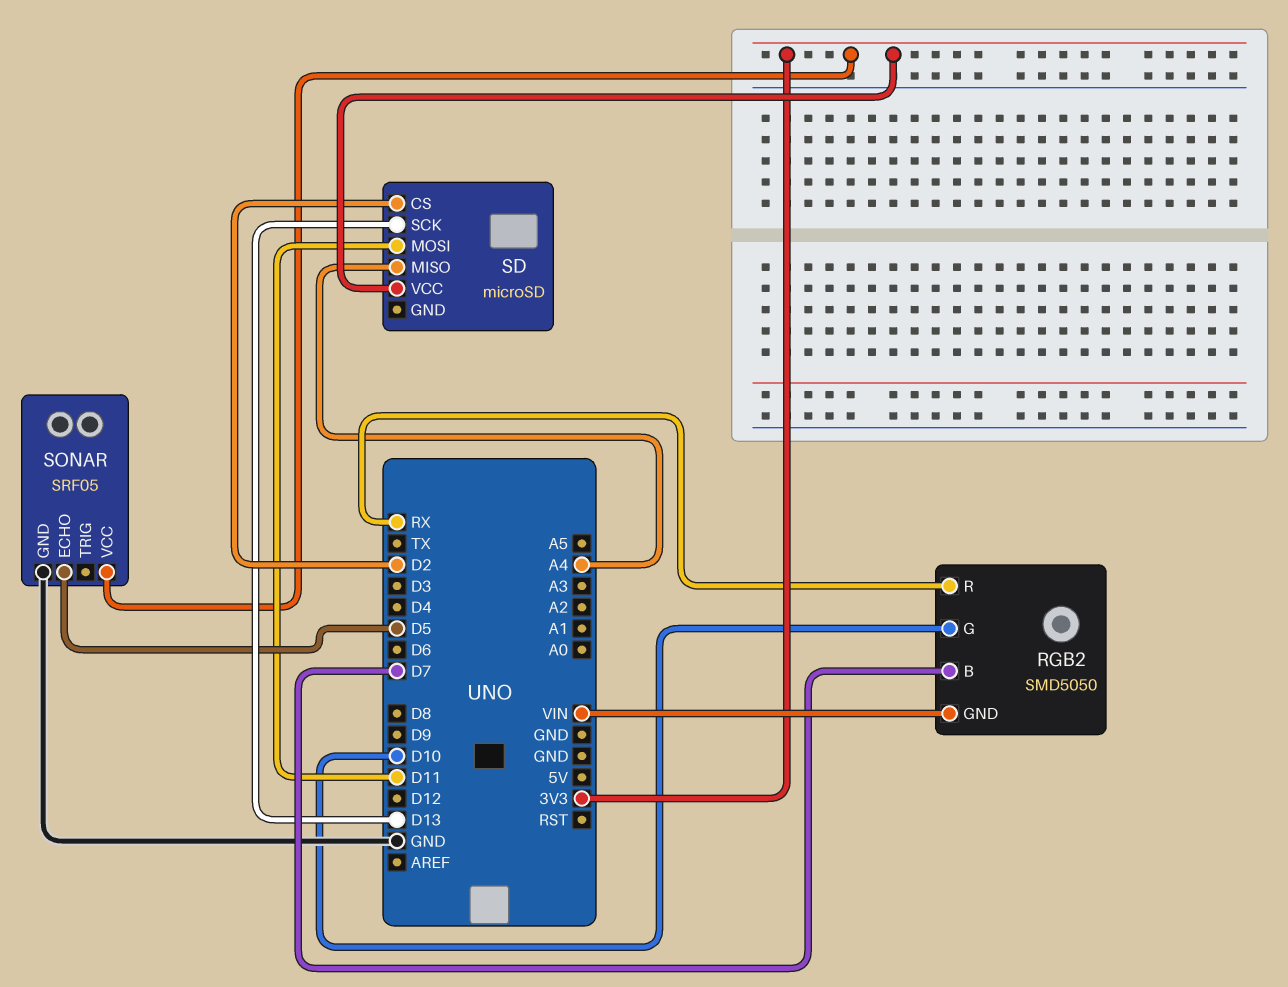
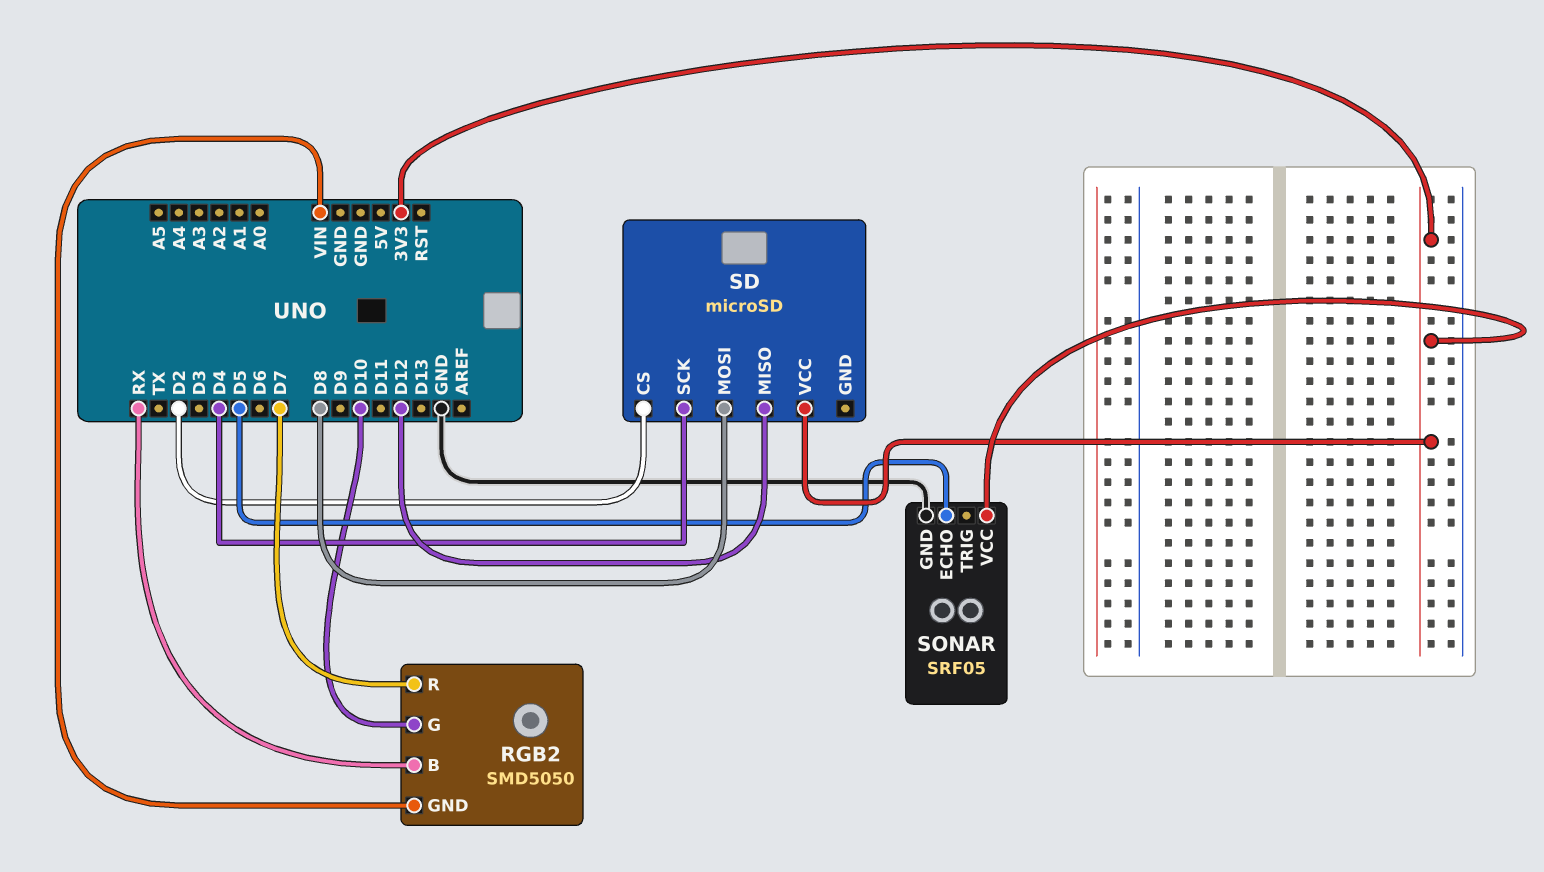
RGB2 pin B: D7 -> RX
RGB2 pin R: RX -> D7
SD pin MISO: A4 -> D12
SD pin MOSI: D11 -> D8
SD pin SCK: D13 -> D4

